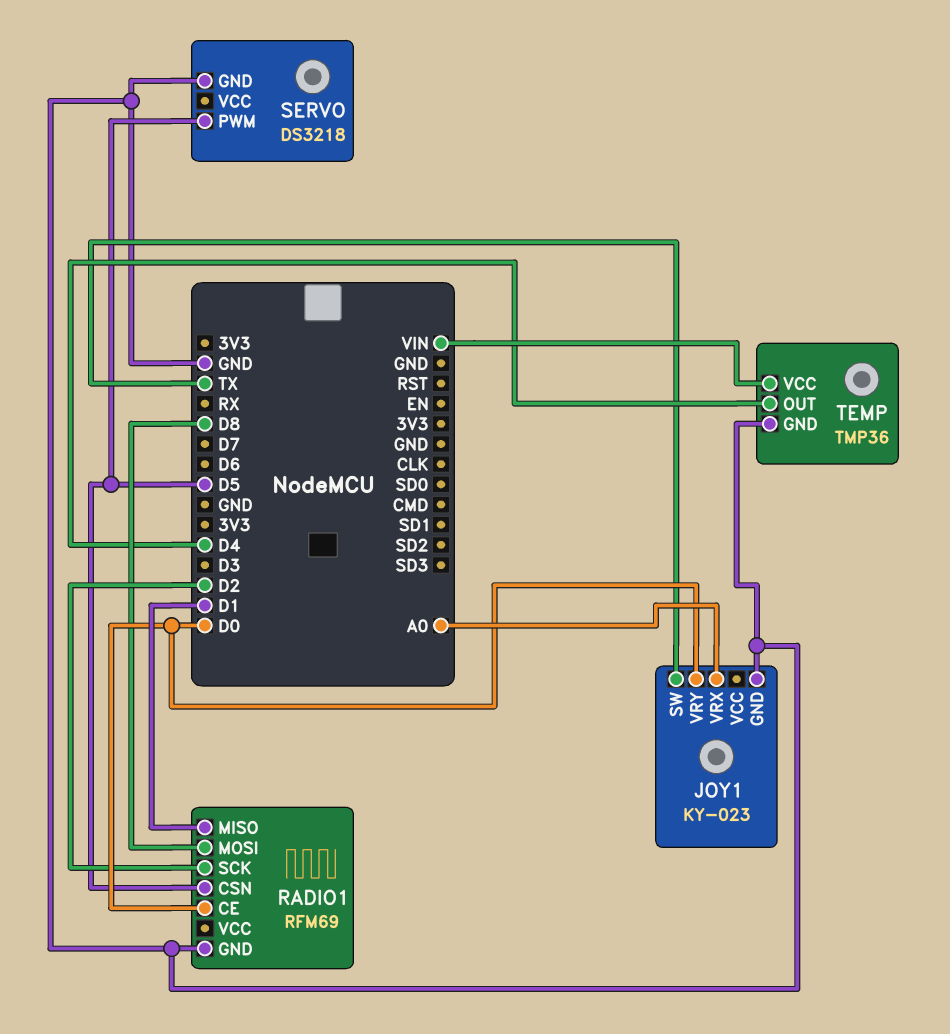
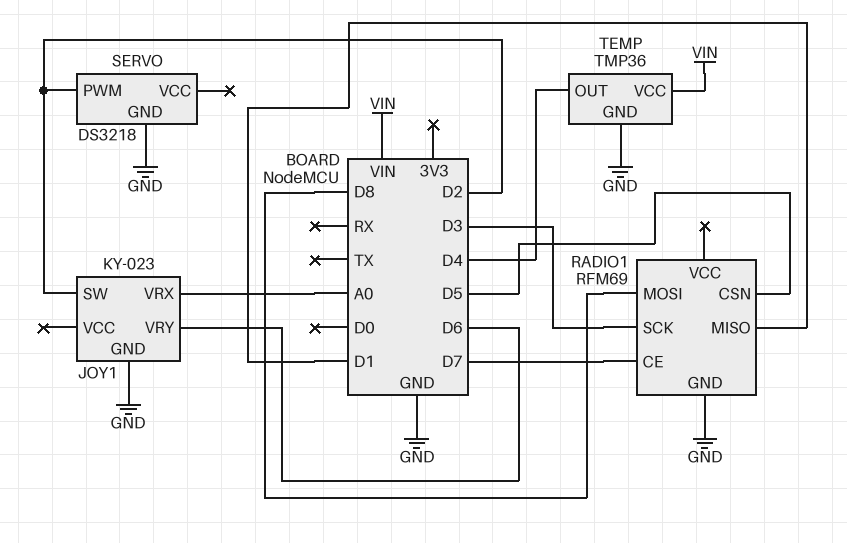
JOY1 pin SW: TX -> D2
JOY1 pin VRY: D0 -> D6
RADIO1 pin CE: D0 -> D7
RADIO1 pin SCK: D2 -> D3
SERVO pin PWM: D5 -> D2

